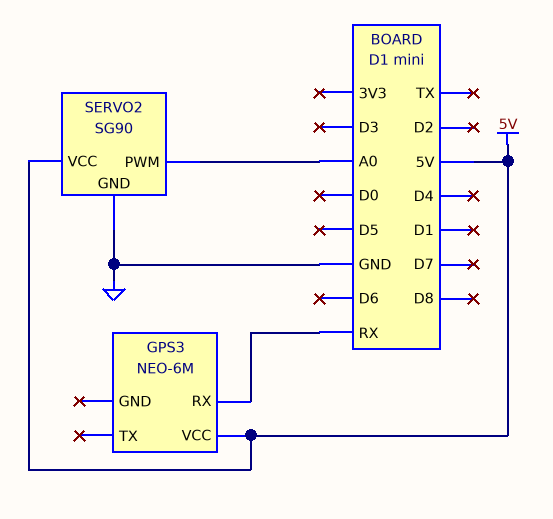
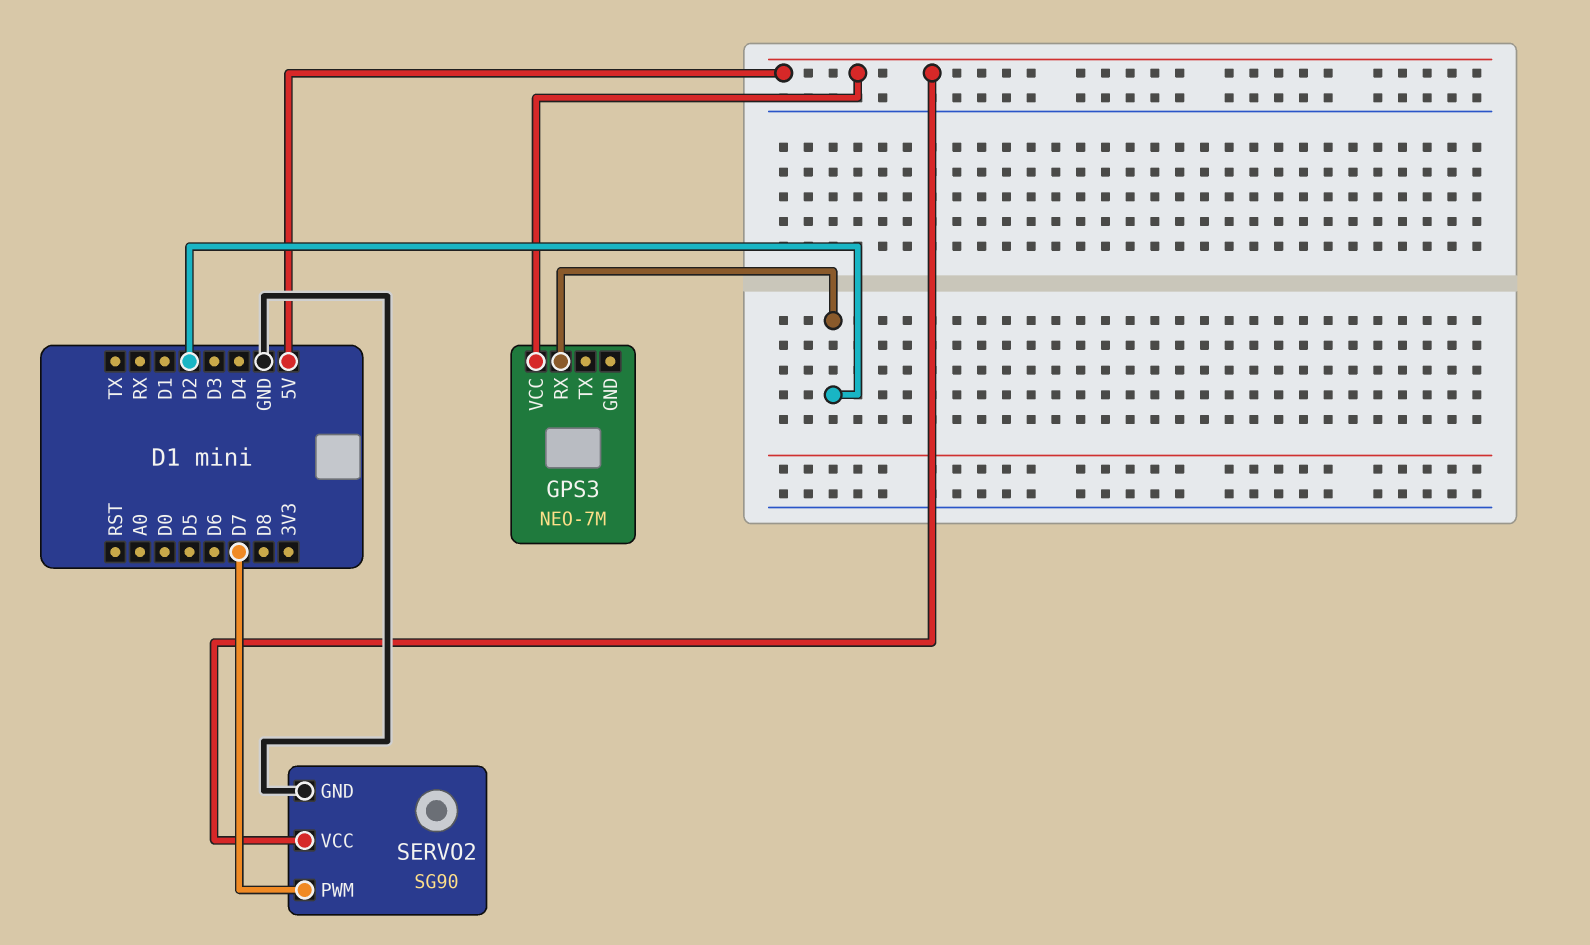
GPS3: NEO-6M -> NEO-7M
GPS3 pin RX: RX -> D2
SERVO2 pin PWM: A0 -> D7

